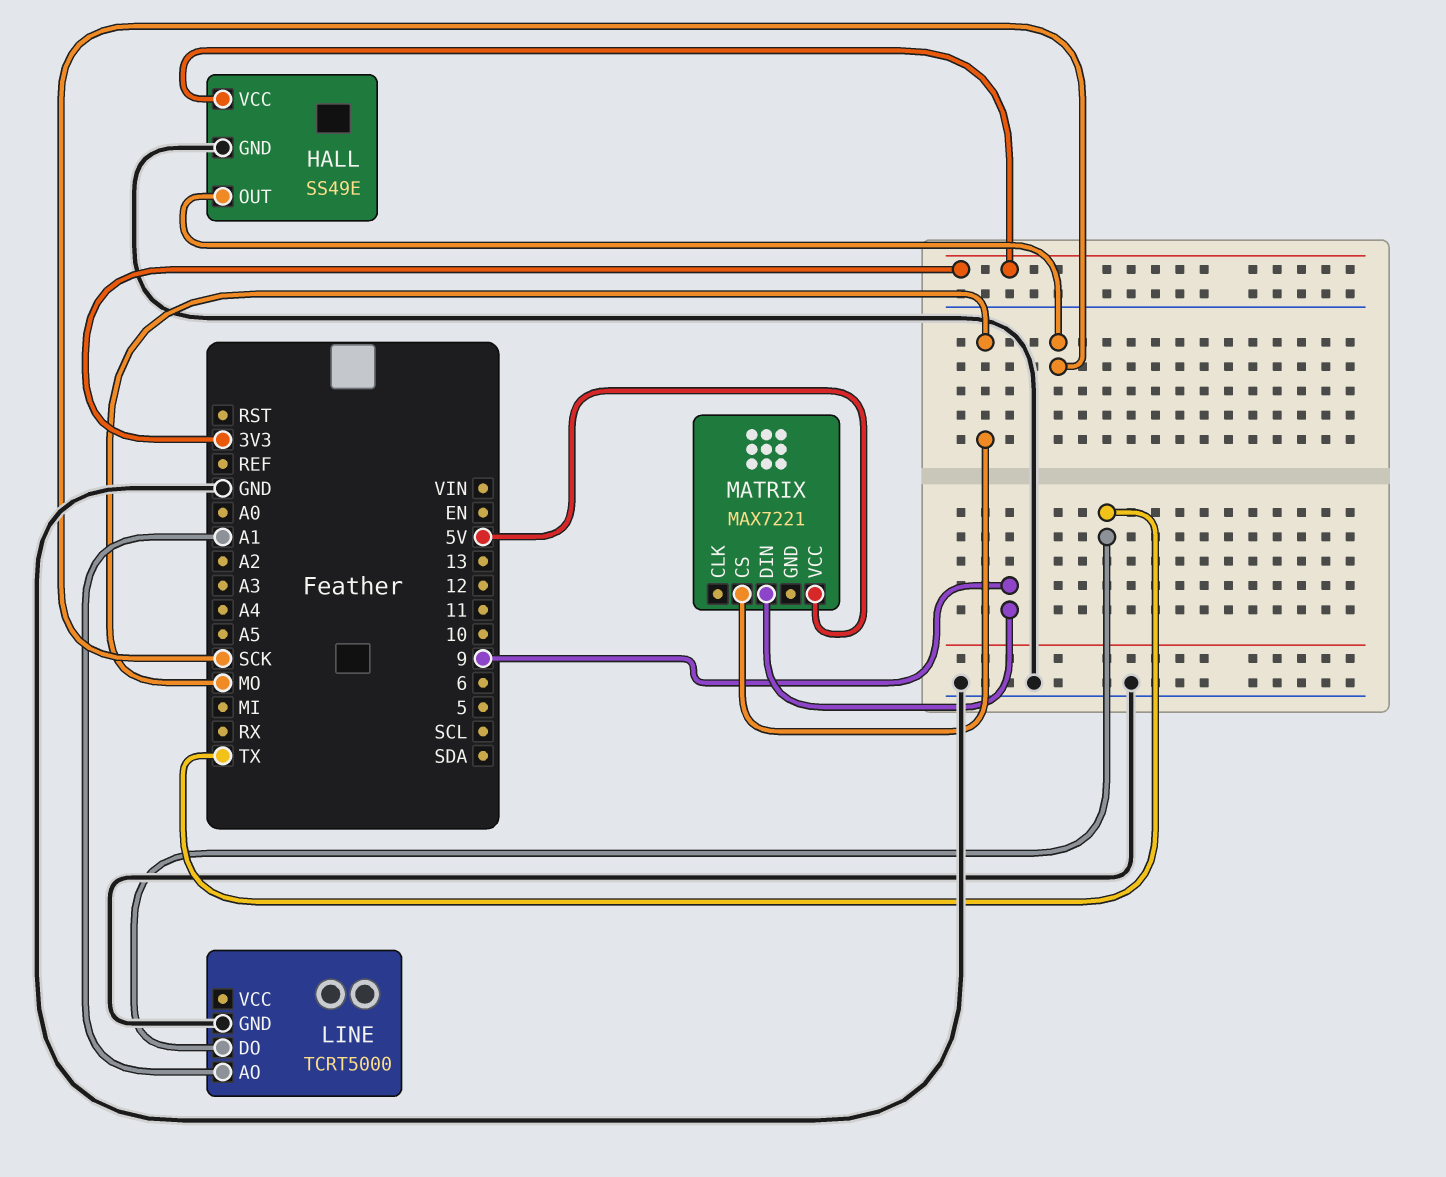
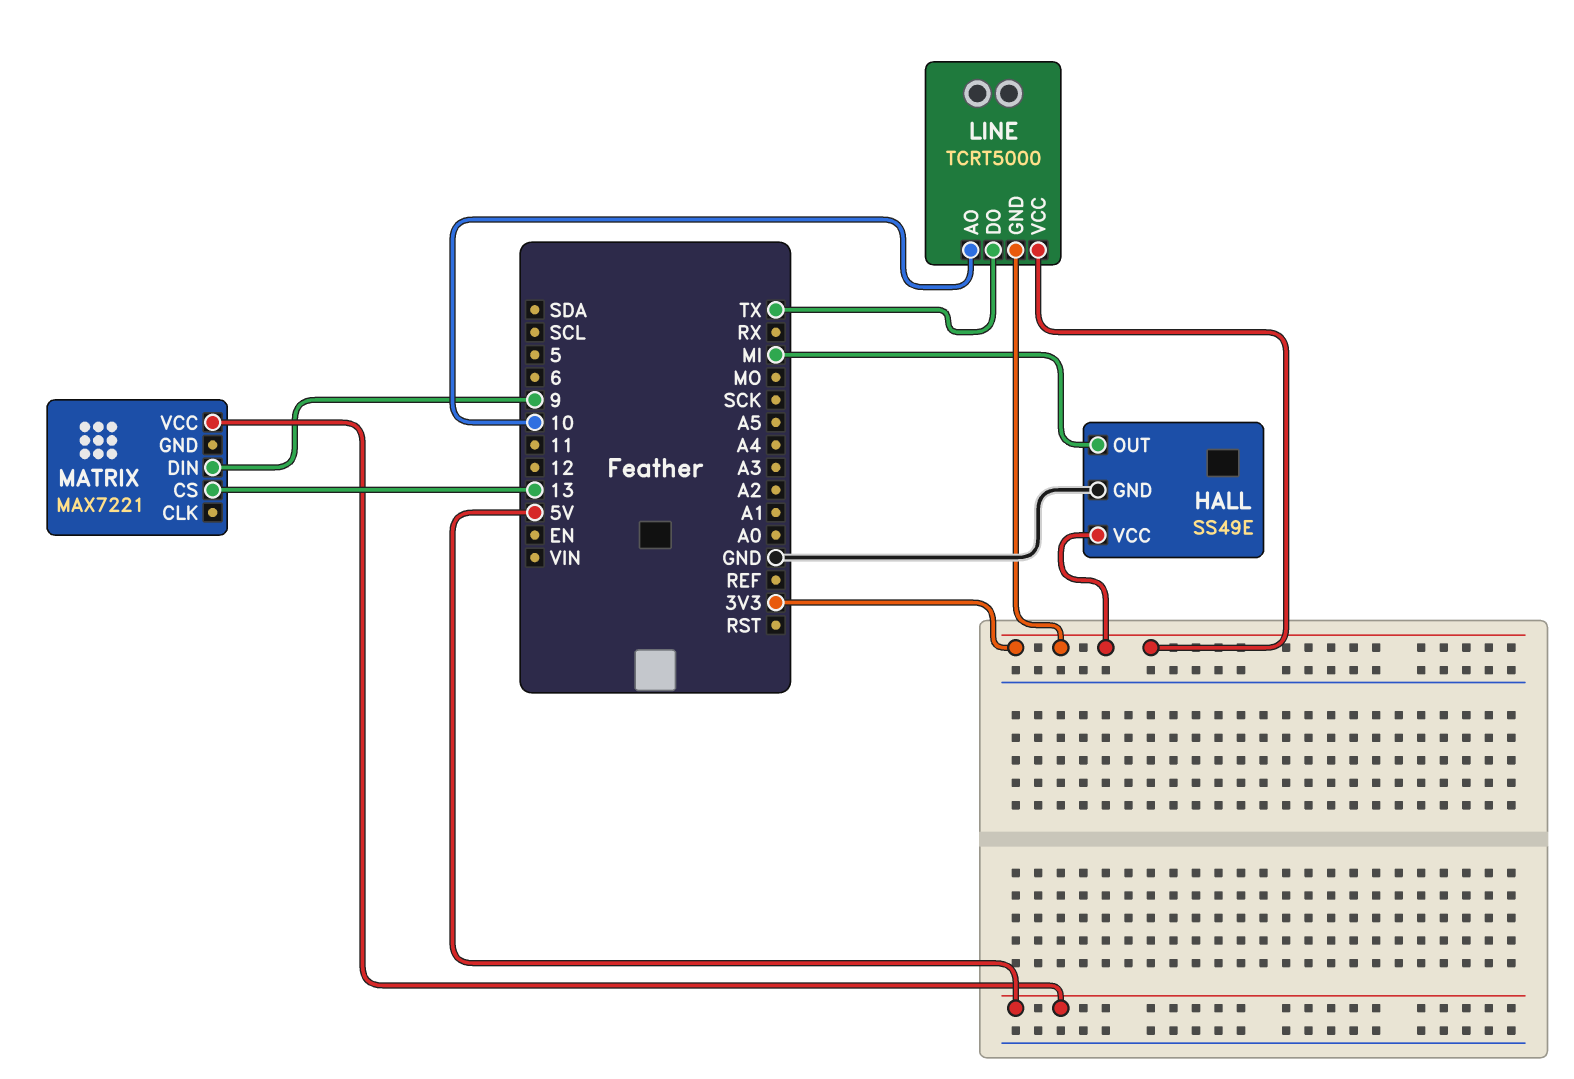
HALL pin OUT: SCK -> MI
LINE pin AO: A1 -> 10
LINE pin GND: GND -> 3V3
LINE pin VCC: none -> 3V3
MATRIX pin CS: MO -> 13

